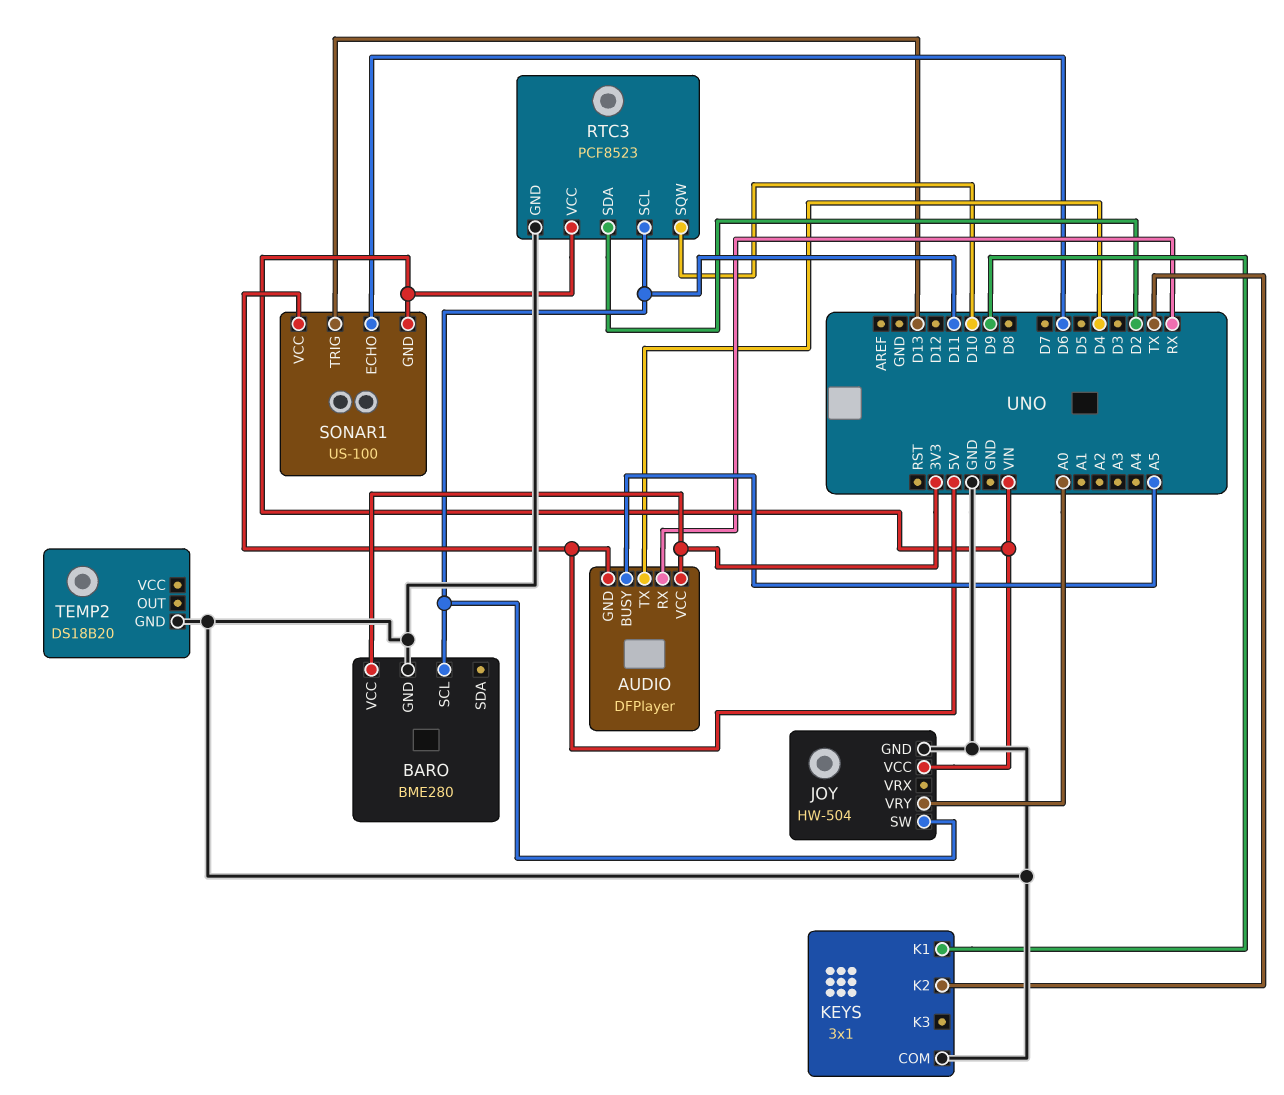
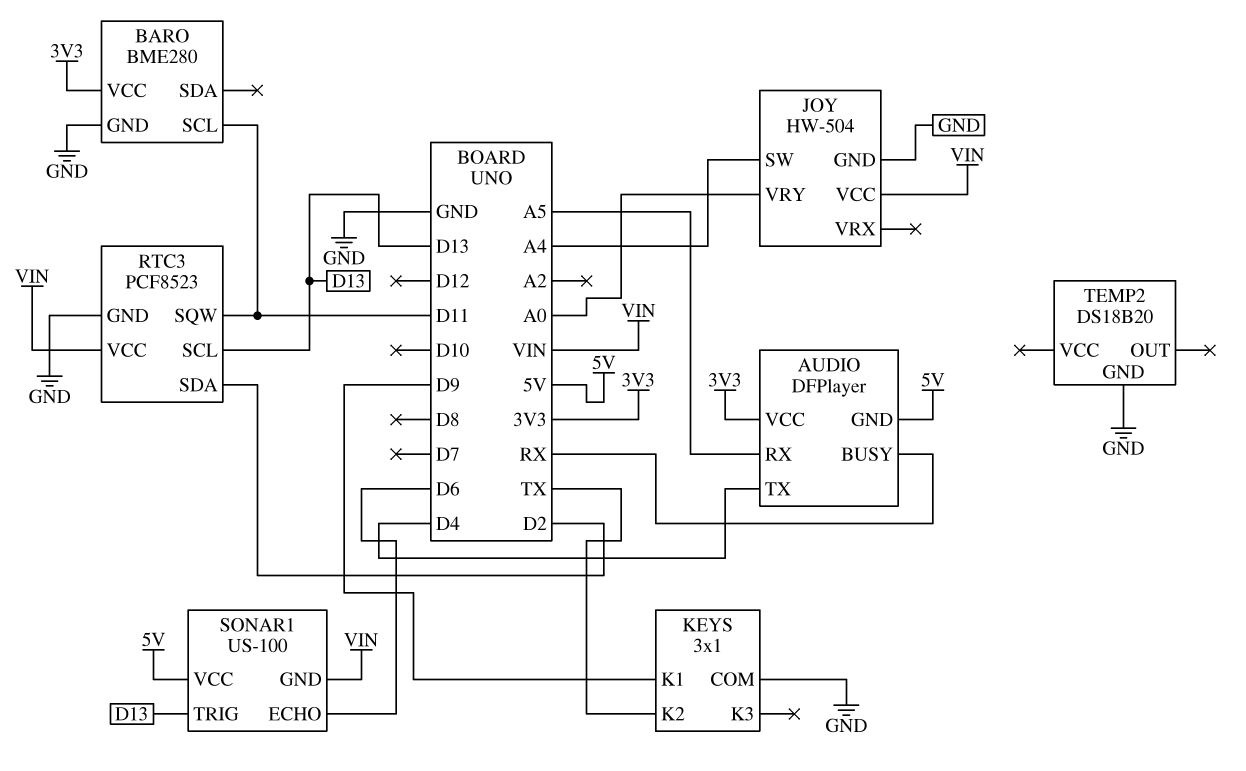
AUDIO pin BUSY: A5 -> RX
AUDIO pin RX: RX -> A5
JOY pin SW: D11 -> A4
RTC3 pin SCL: D11 -> D13
RTC3 pin SQW: D10 -> D11

